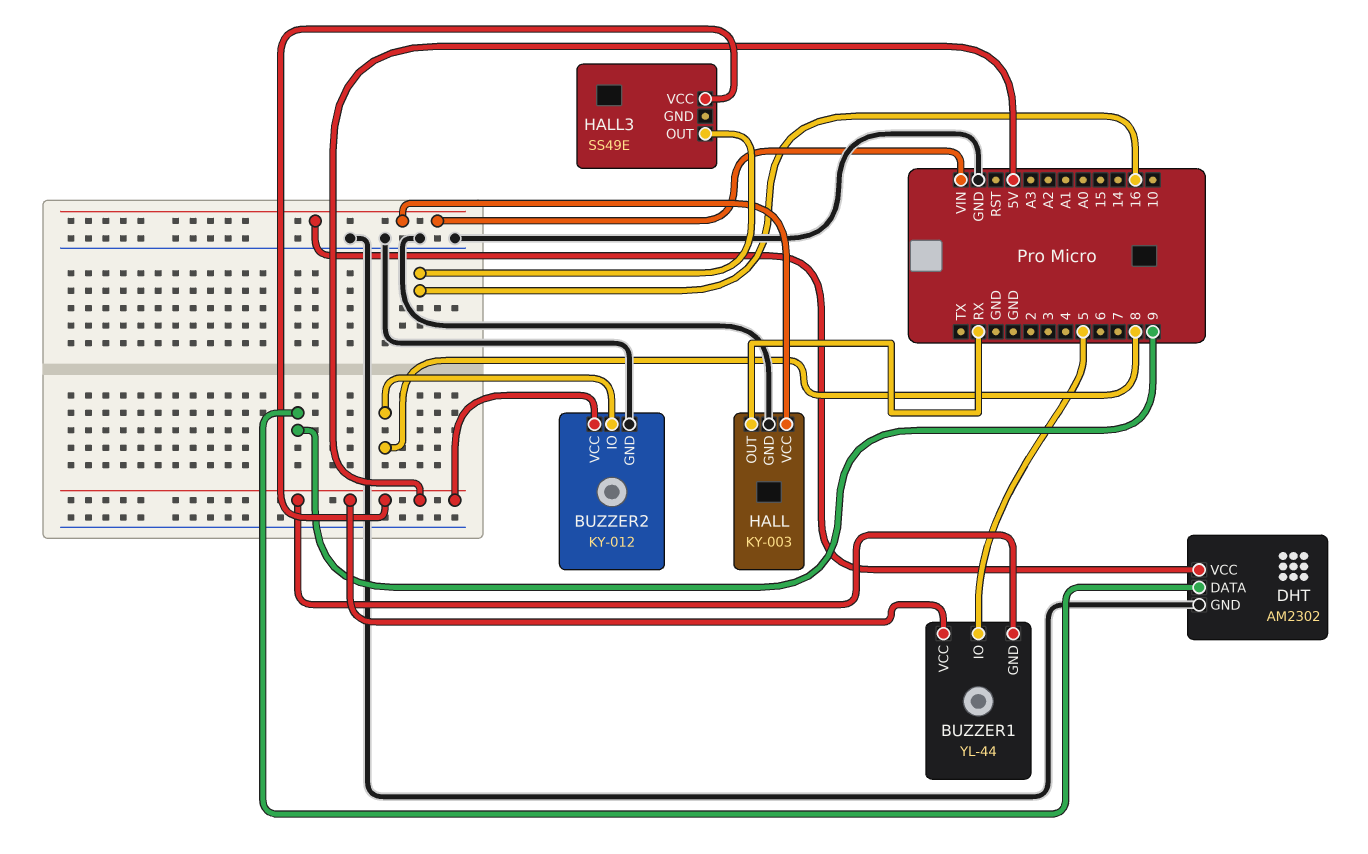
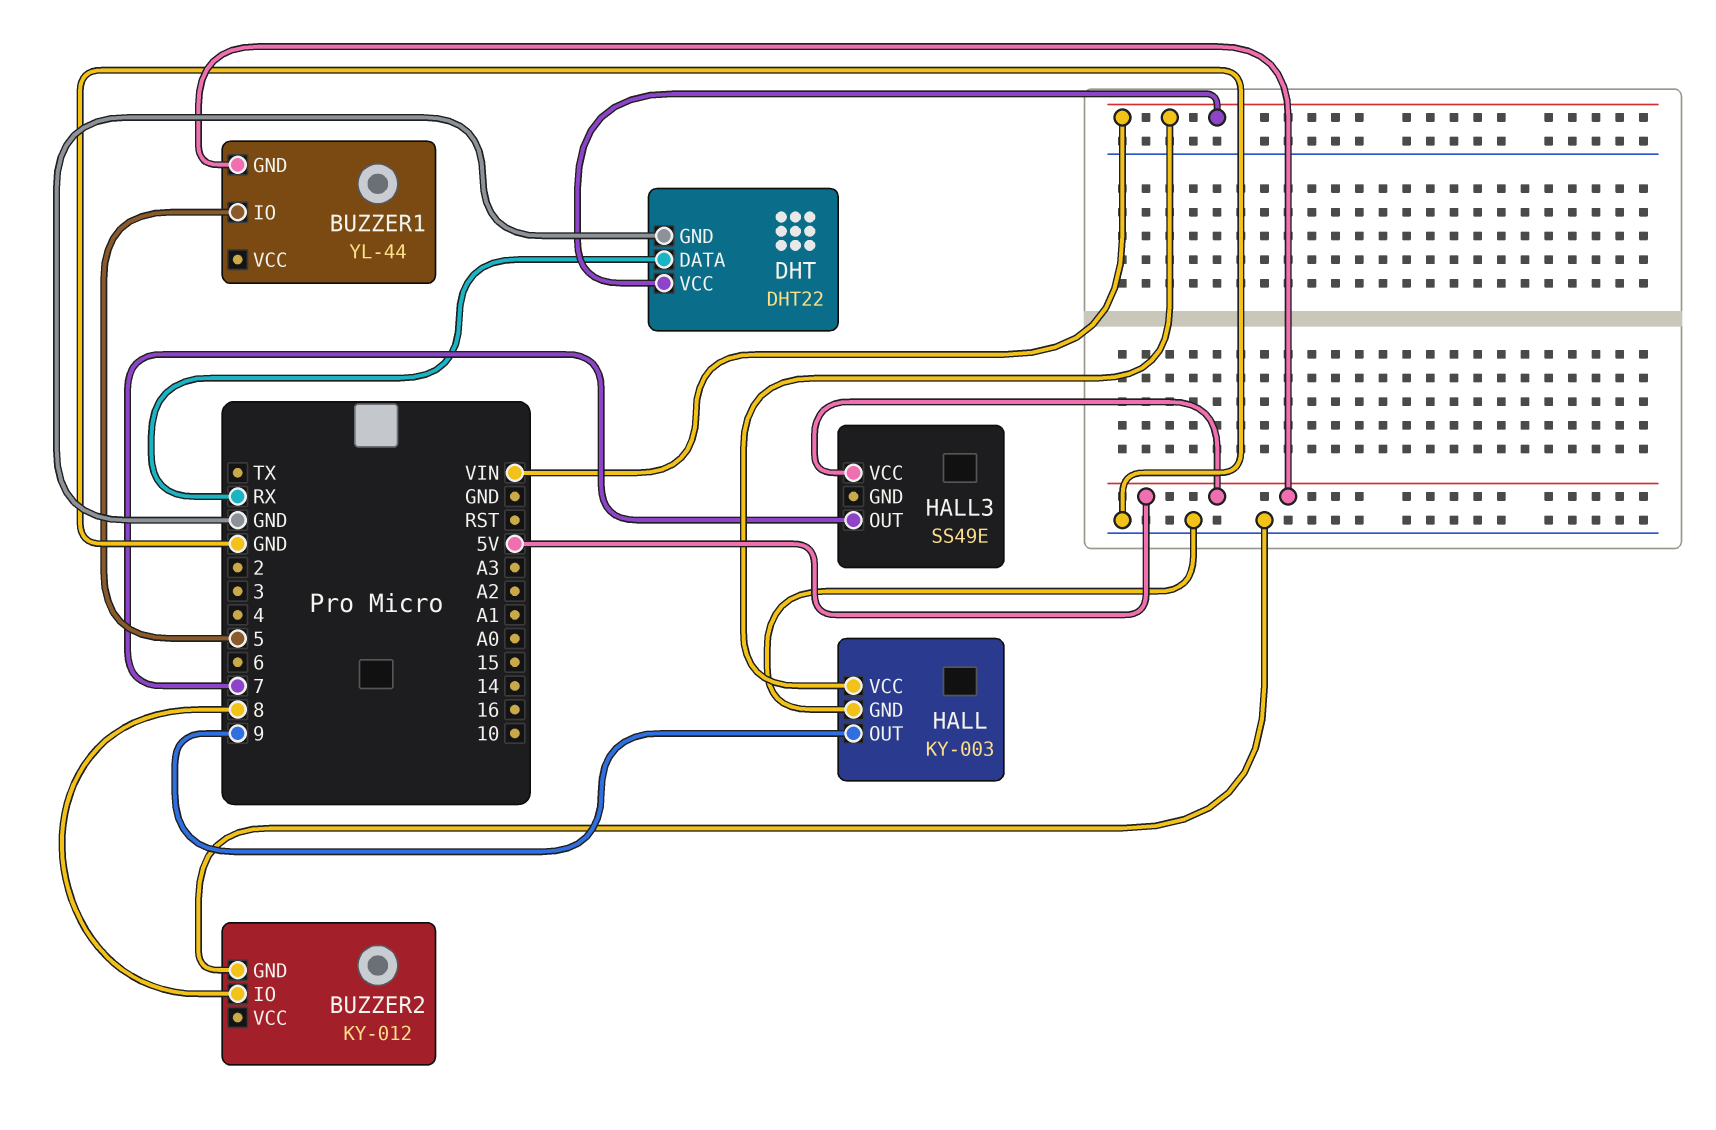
BUZZER1 pin VCC: 5V -> none
BUZZER2 pin VCC: 5V -> none
DHT: AM2302 -> DHT22
DHT pin DATA: 9 -> RX
HALL pin OUT: RX -> 9
HALL3 pin OUT: 16 -> 7

